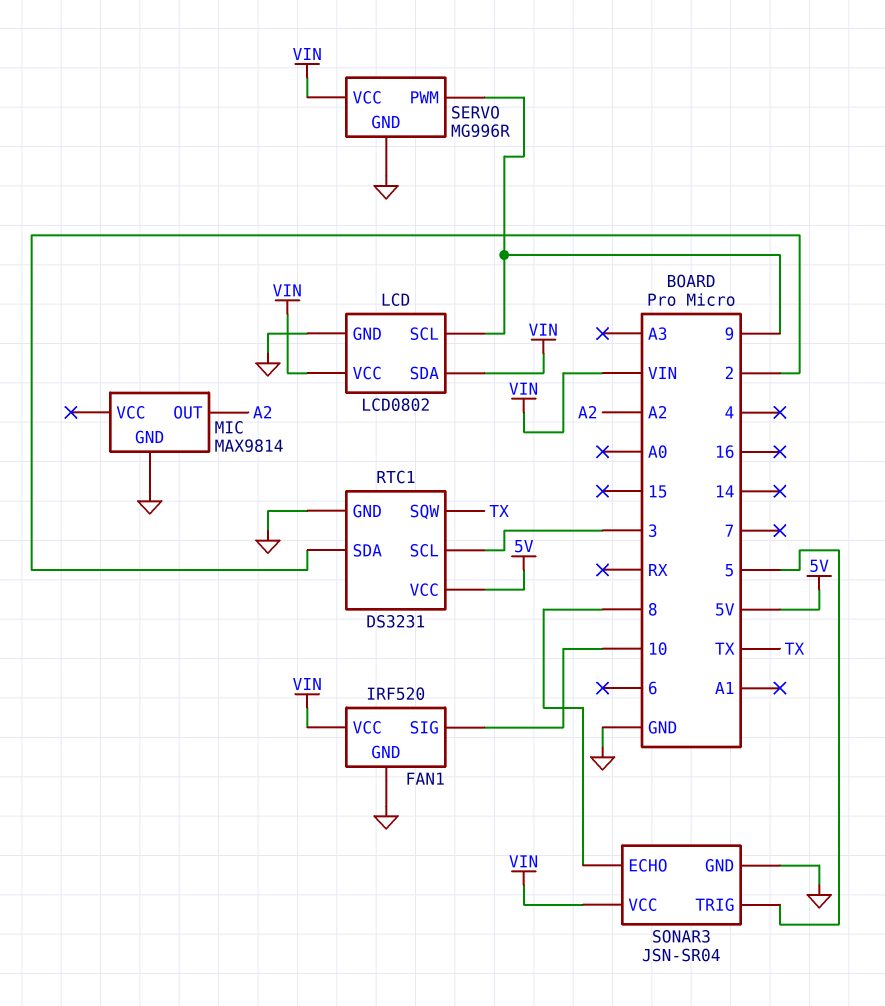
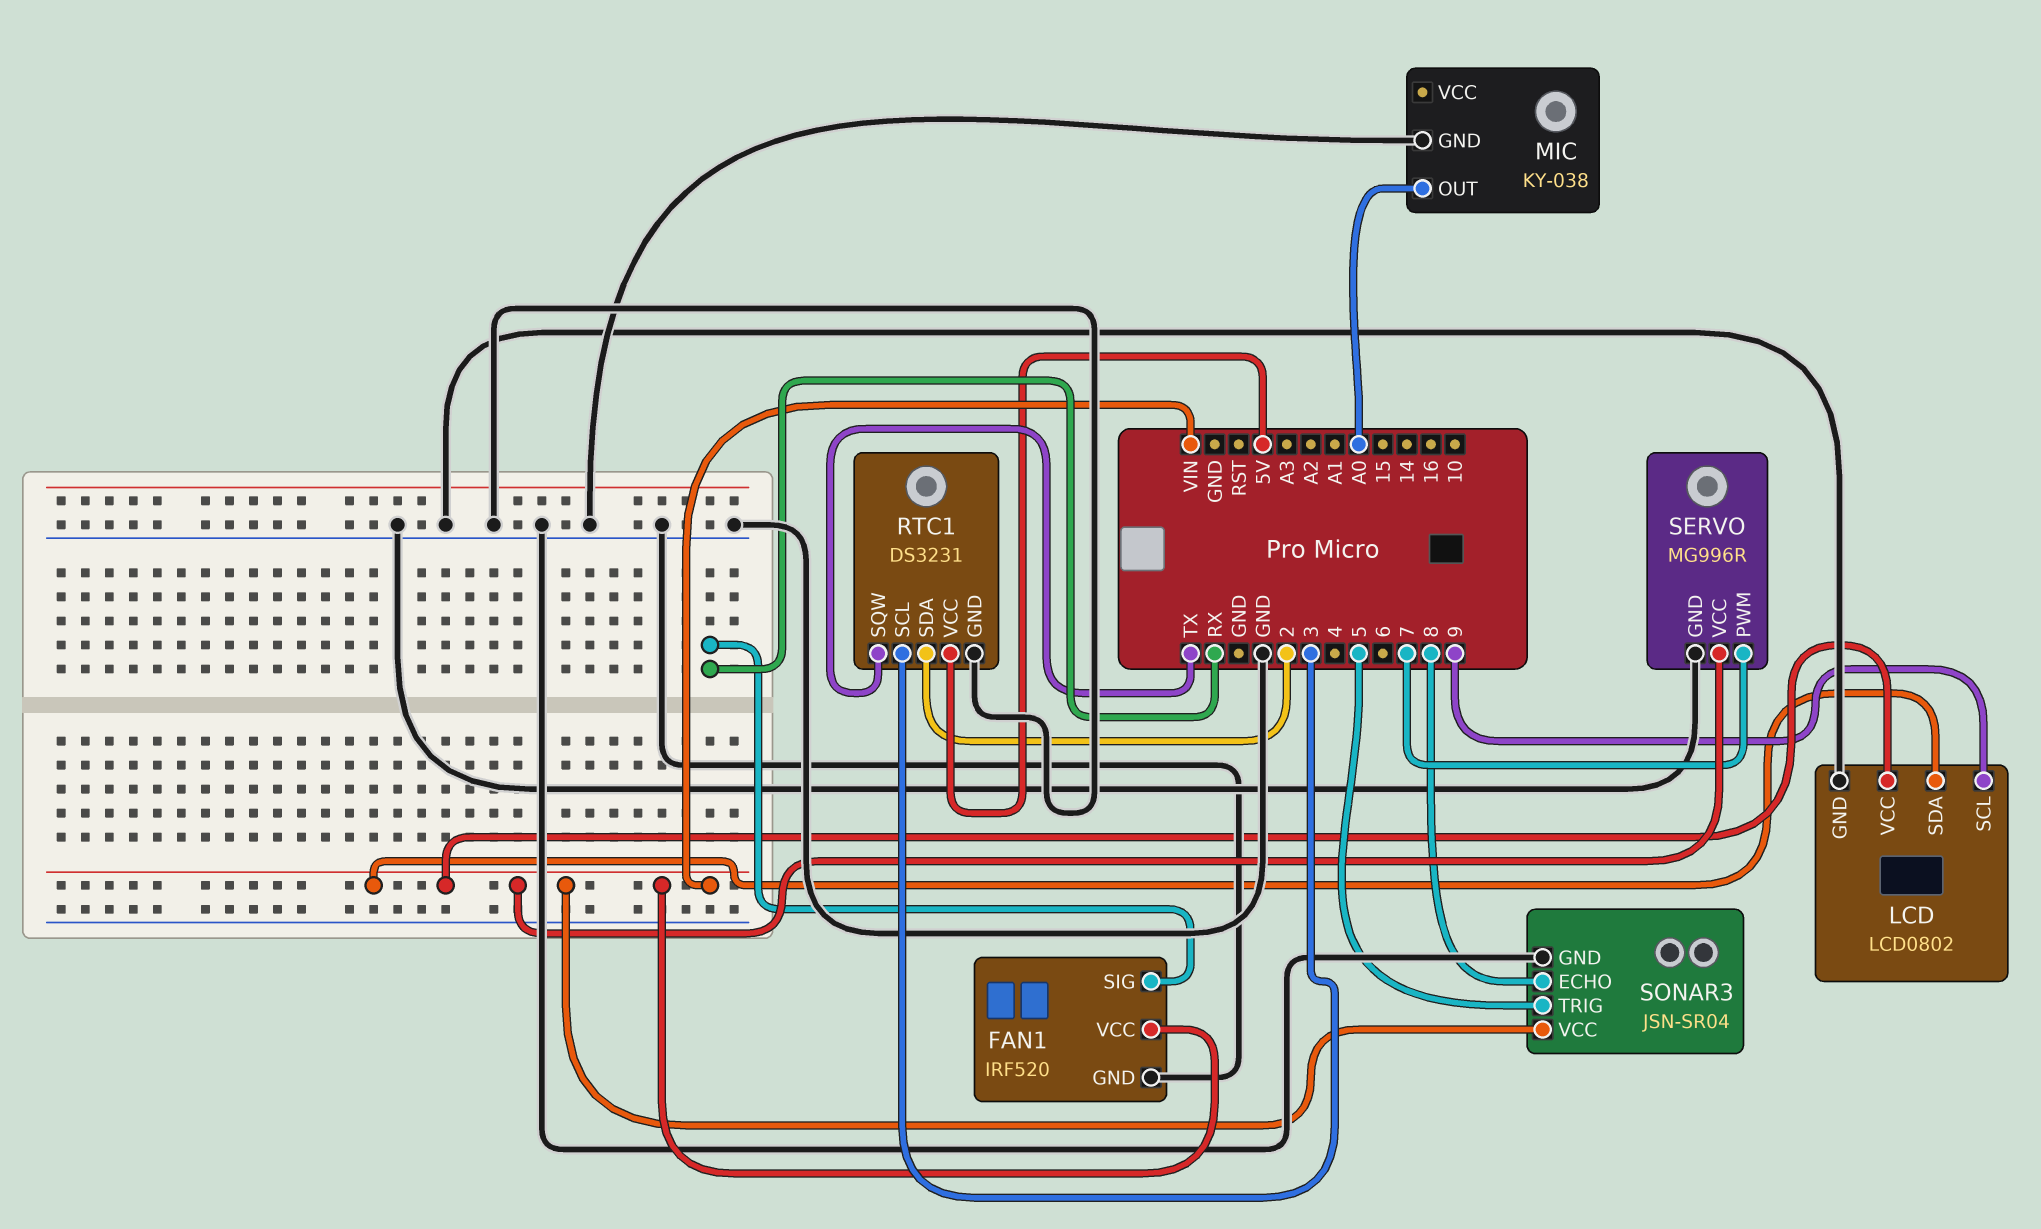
FAN1 pin SIG: 10 -> RX
MIC: MAX9814 -> KY-038
MIC pin OUT: A2 -> A0
SERVO pin PWM: 9 -> 7

